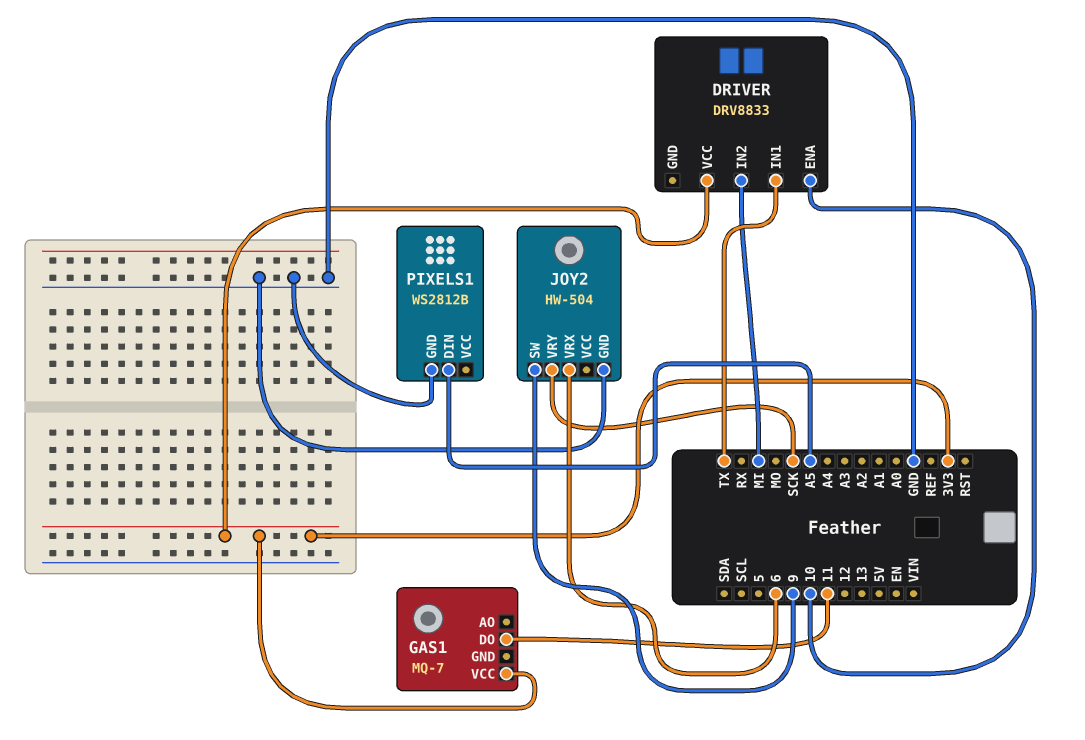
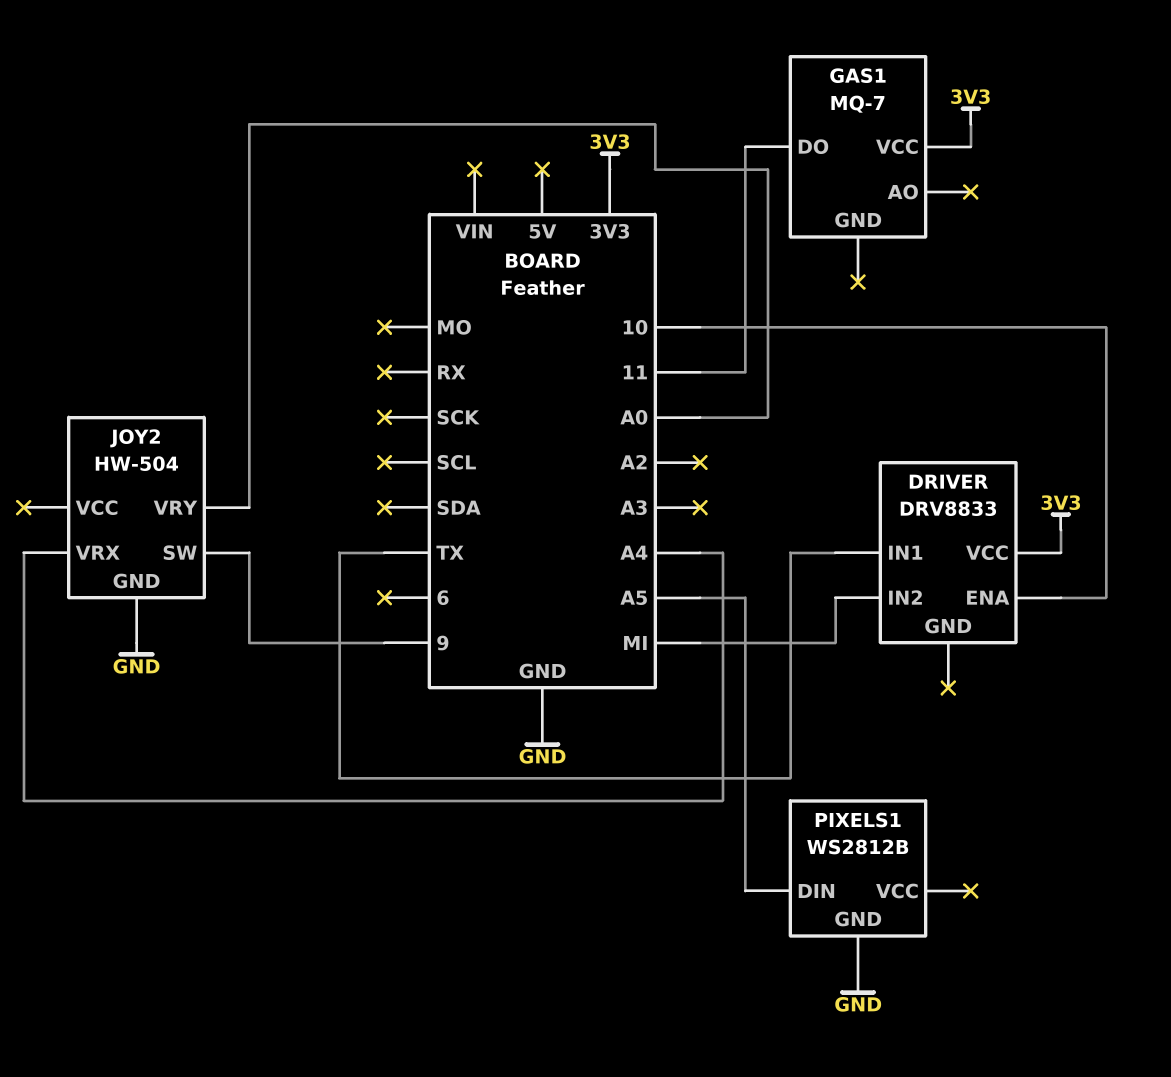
JOY2 pin VRX: 6 -> A4
JOY2 pin VRY: SCK -> A0

